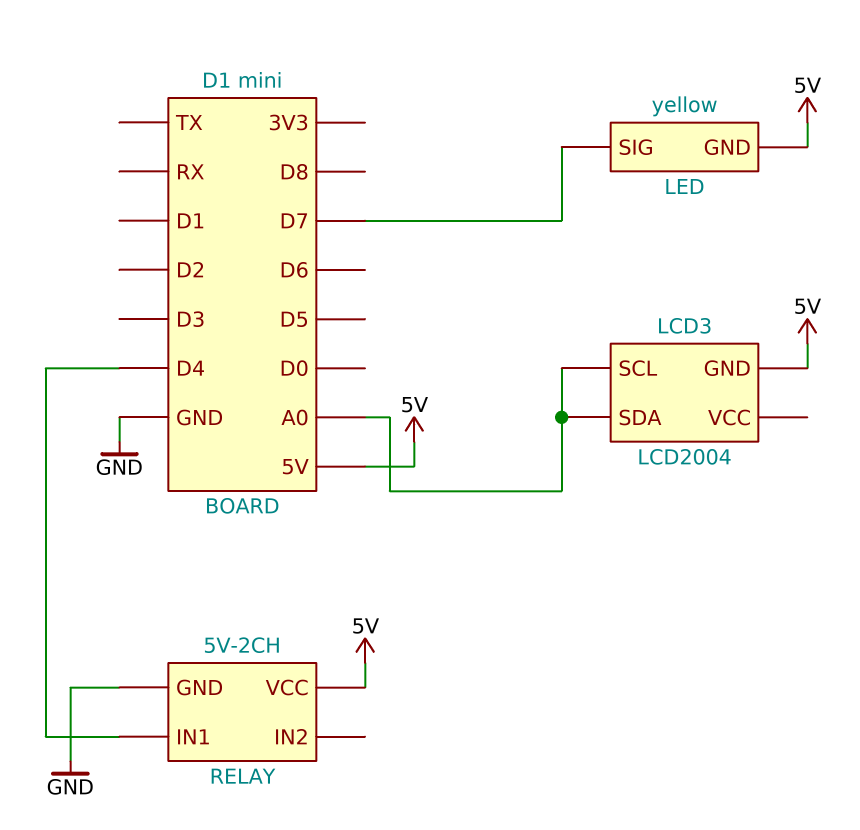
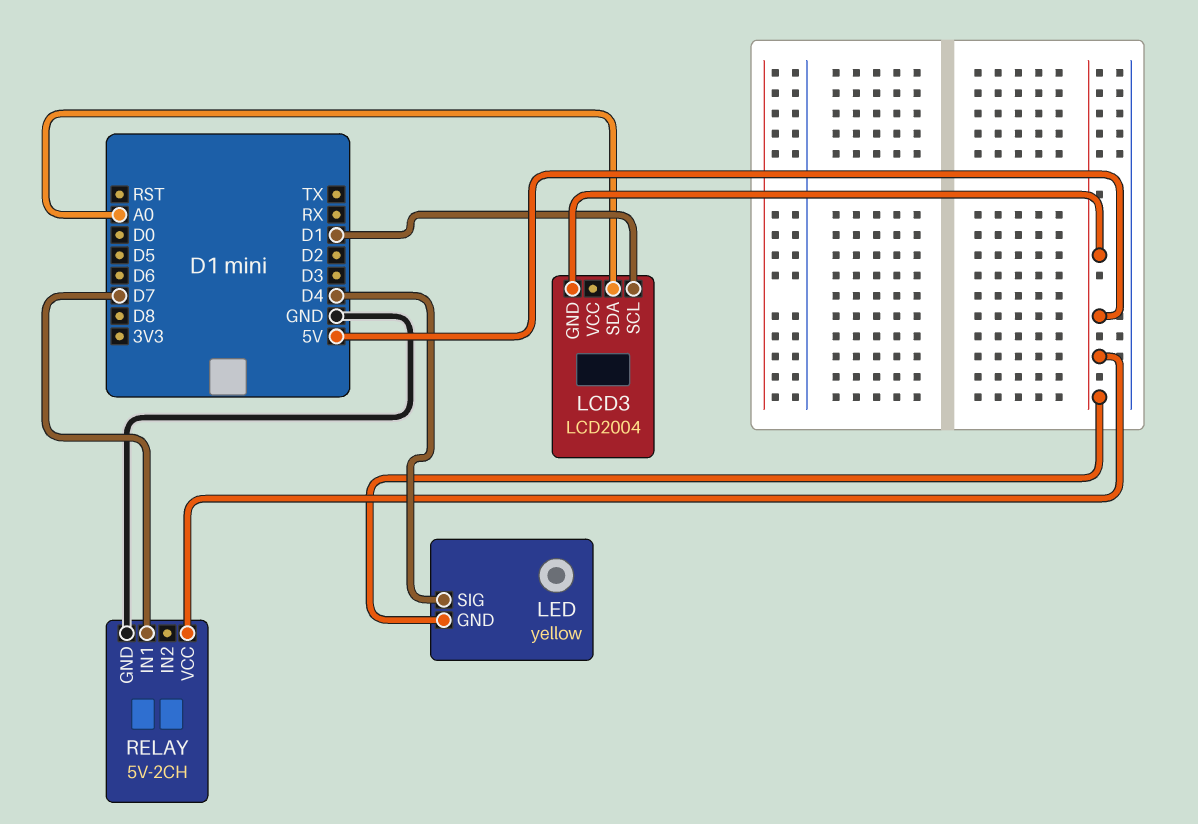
LCD3 pin SCL: A0 -> D1
LED pin SIG: D7 -> D4
RELAY pin IN1: D4 -> D7

